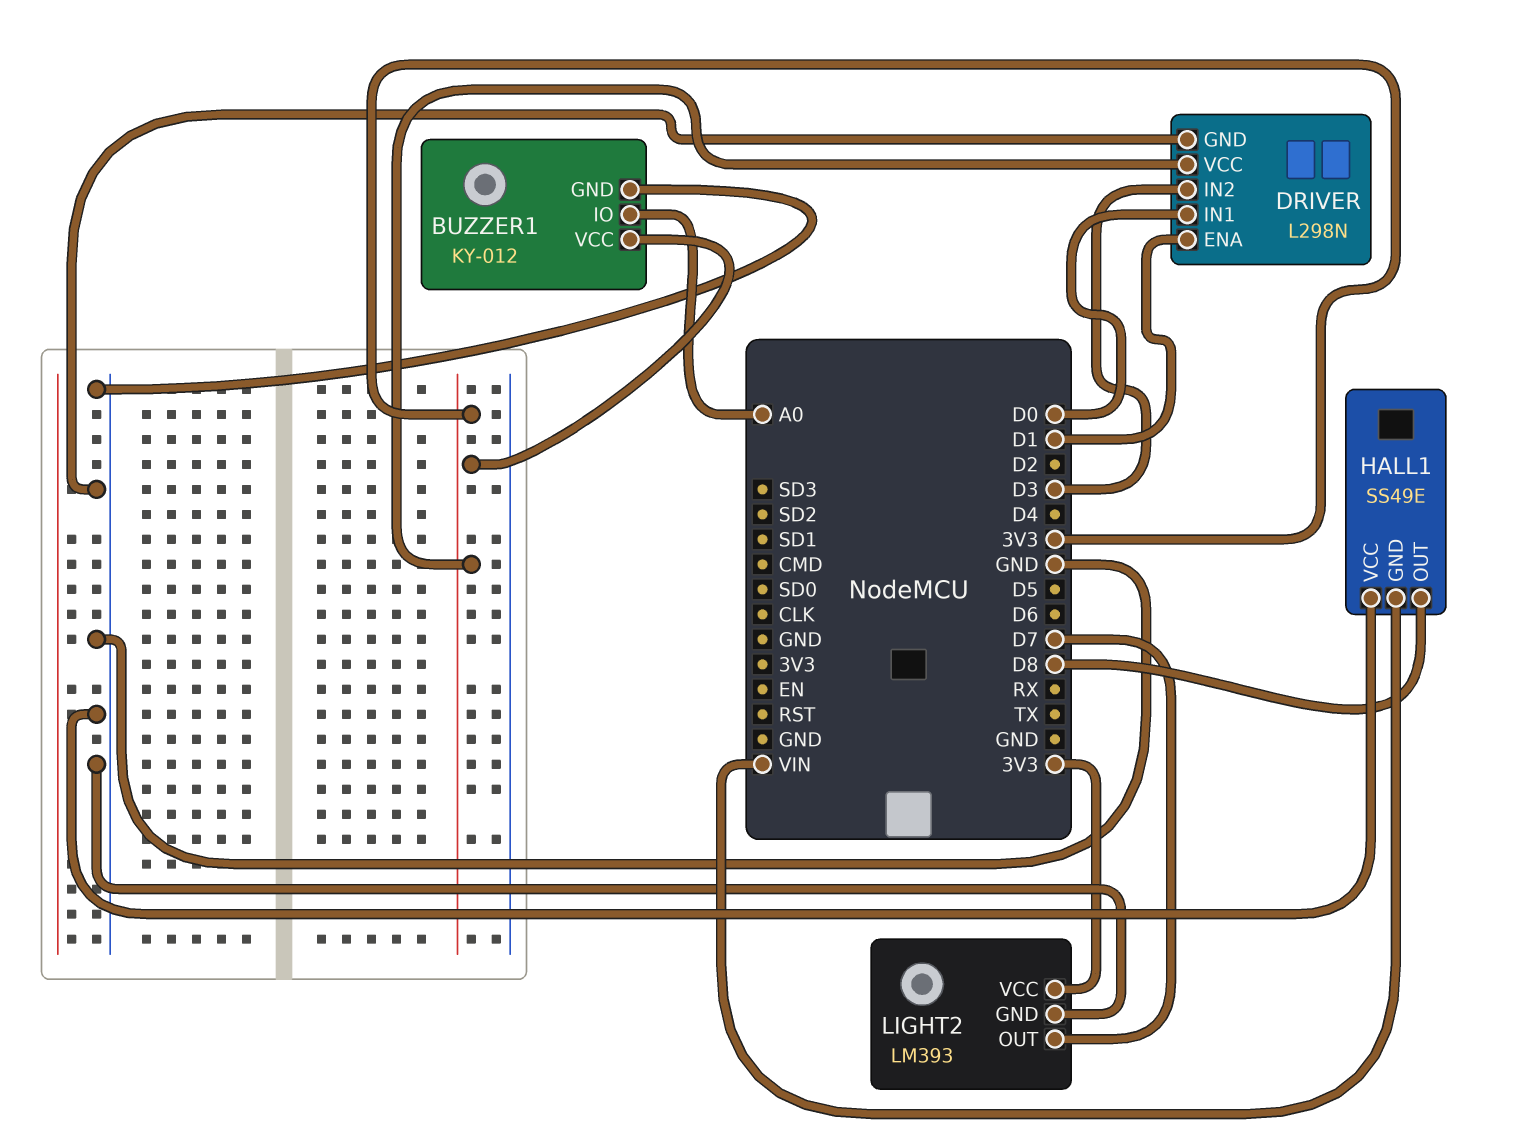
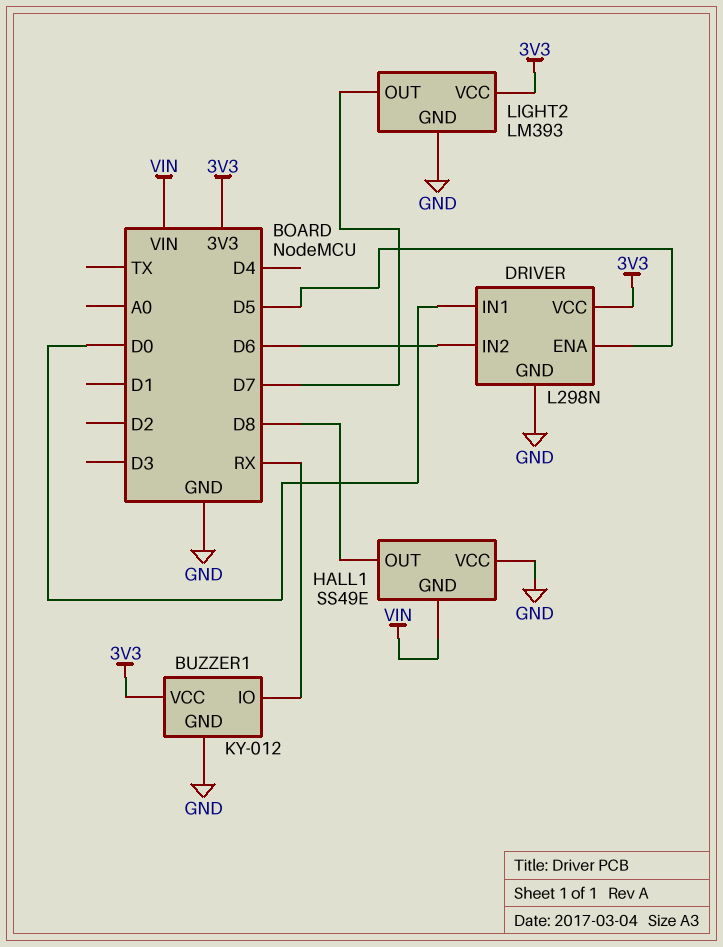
BUZZER1 pin IO: A0 -> RX
DRIVER pin ENA: D1 -> D5
DRIVER pin IN2: D3 -> D6

